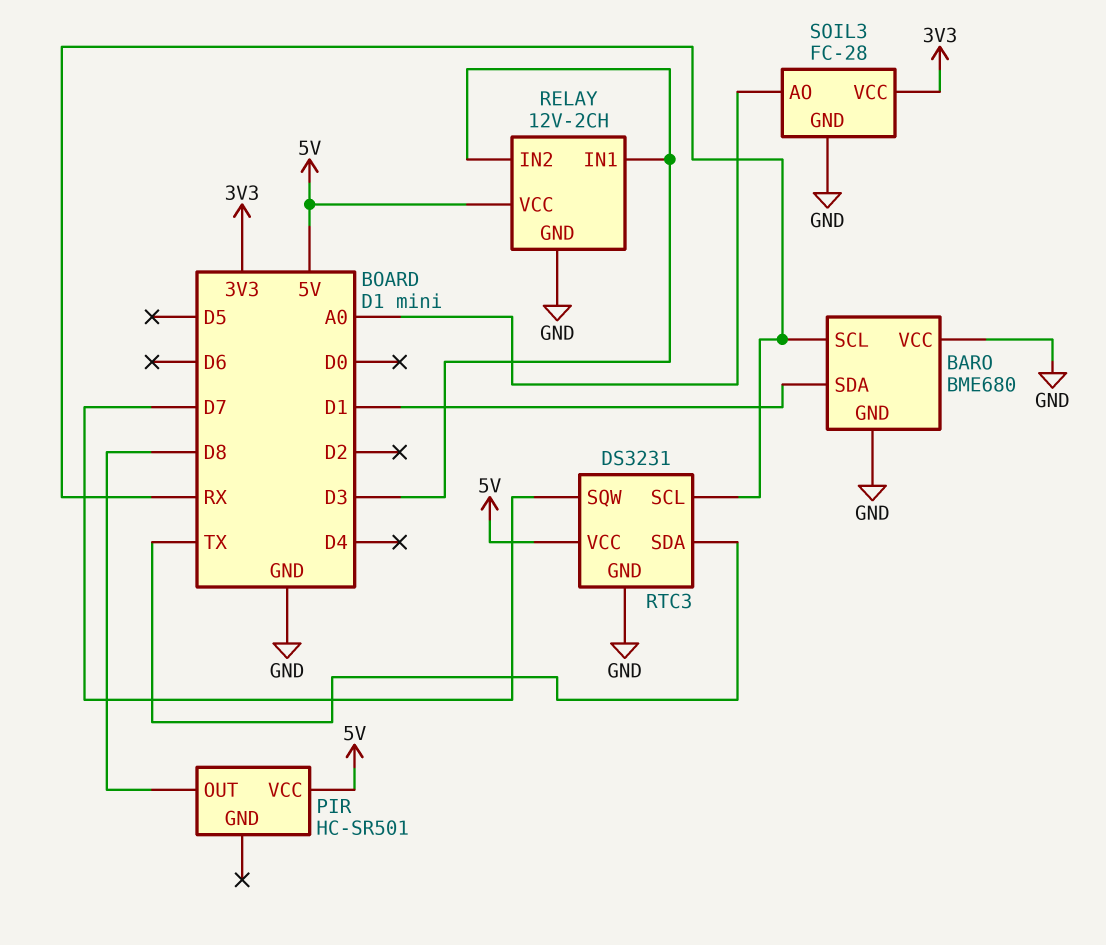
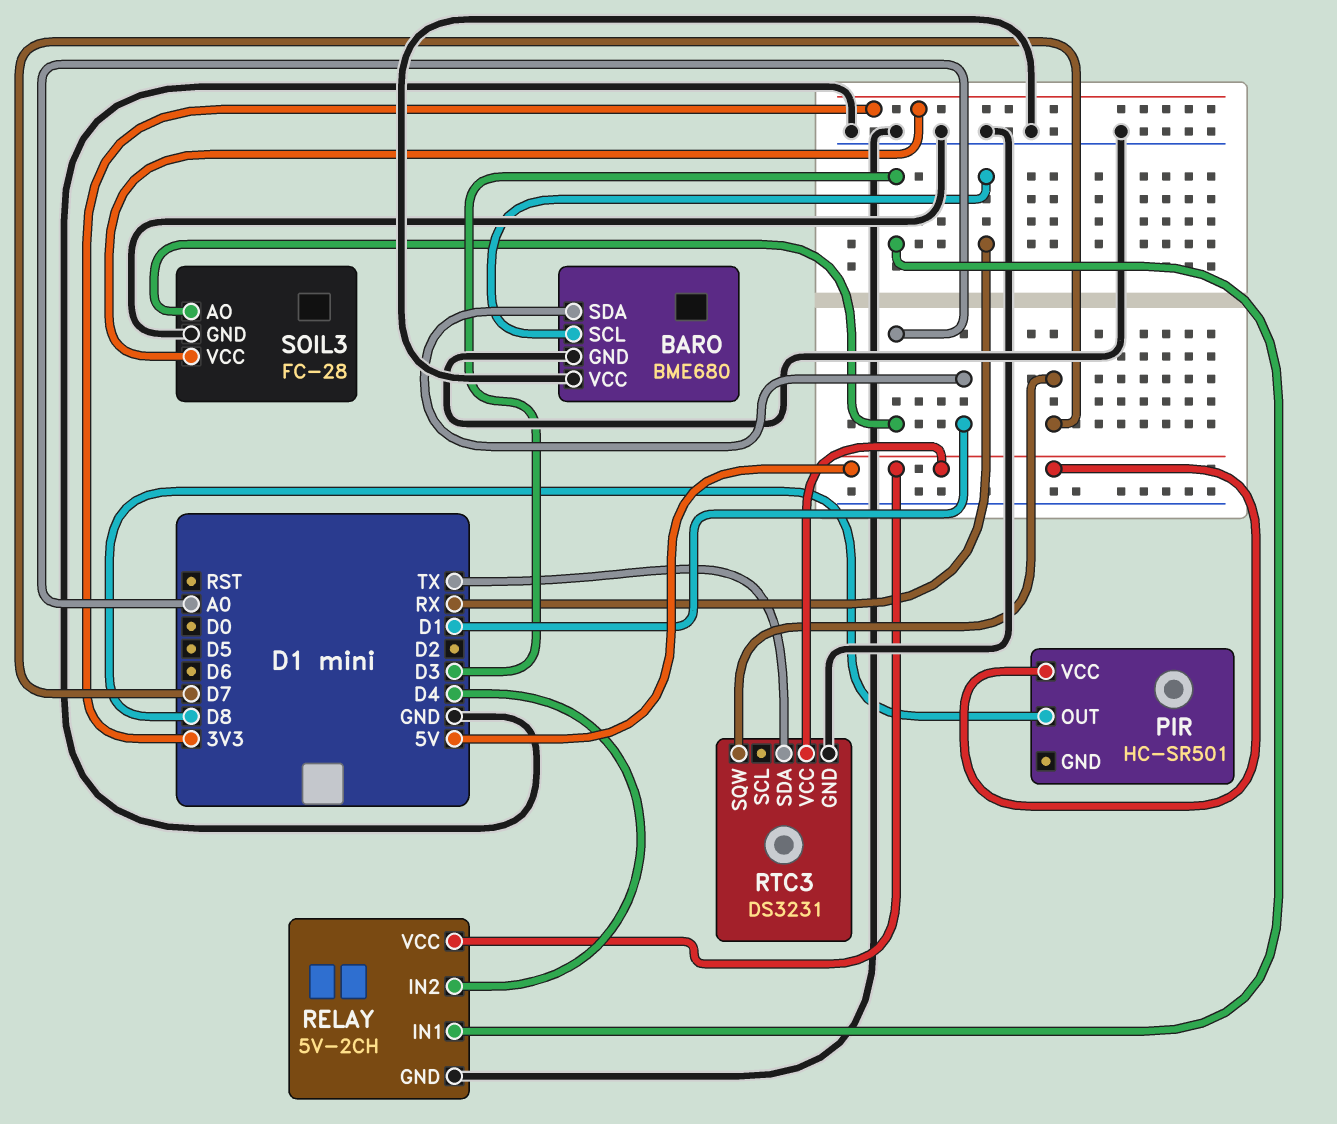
RELAY: 12V-2CH -> 5V-2CH
RELAY pin IN2: D3 -> D4
RTC3 pin SCL: RX -> none

